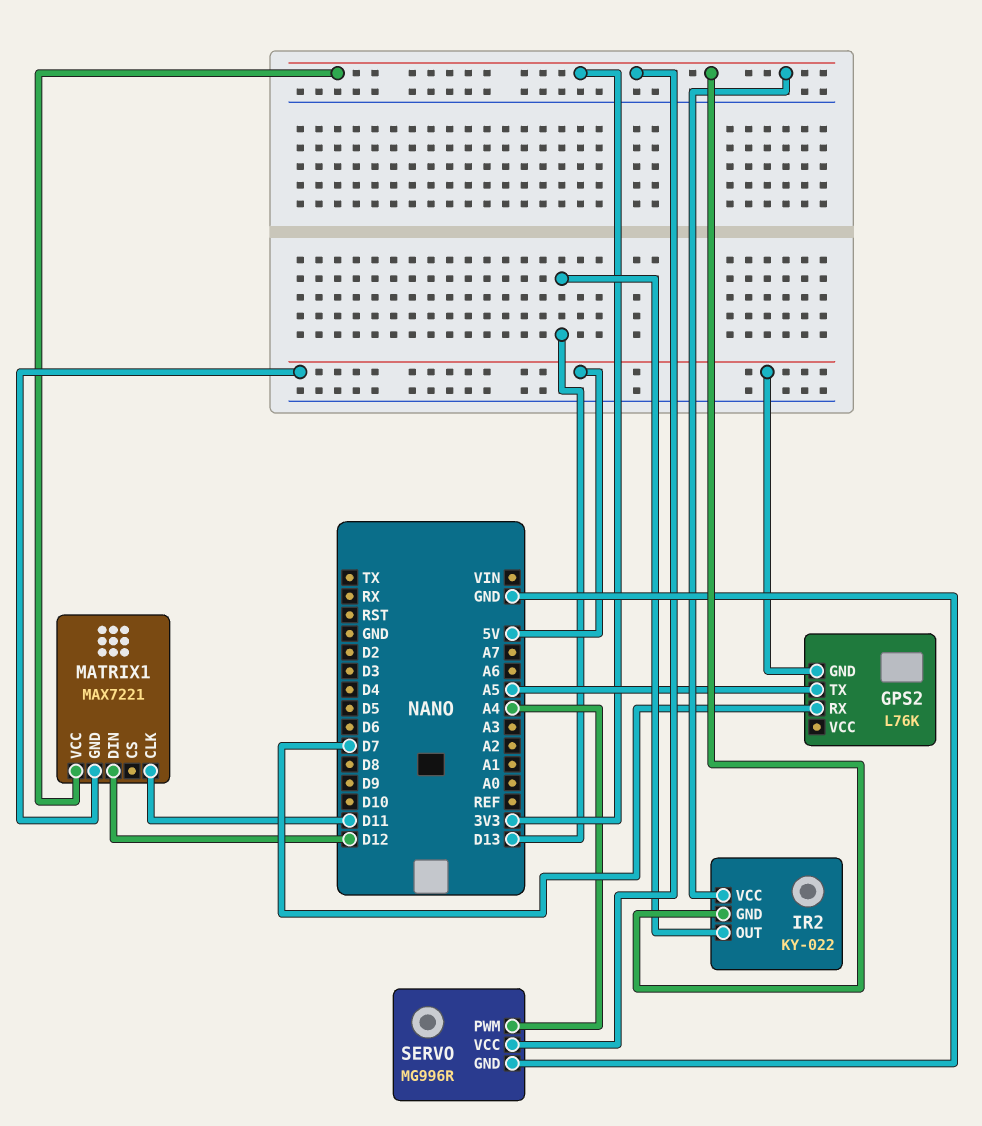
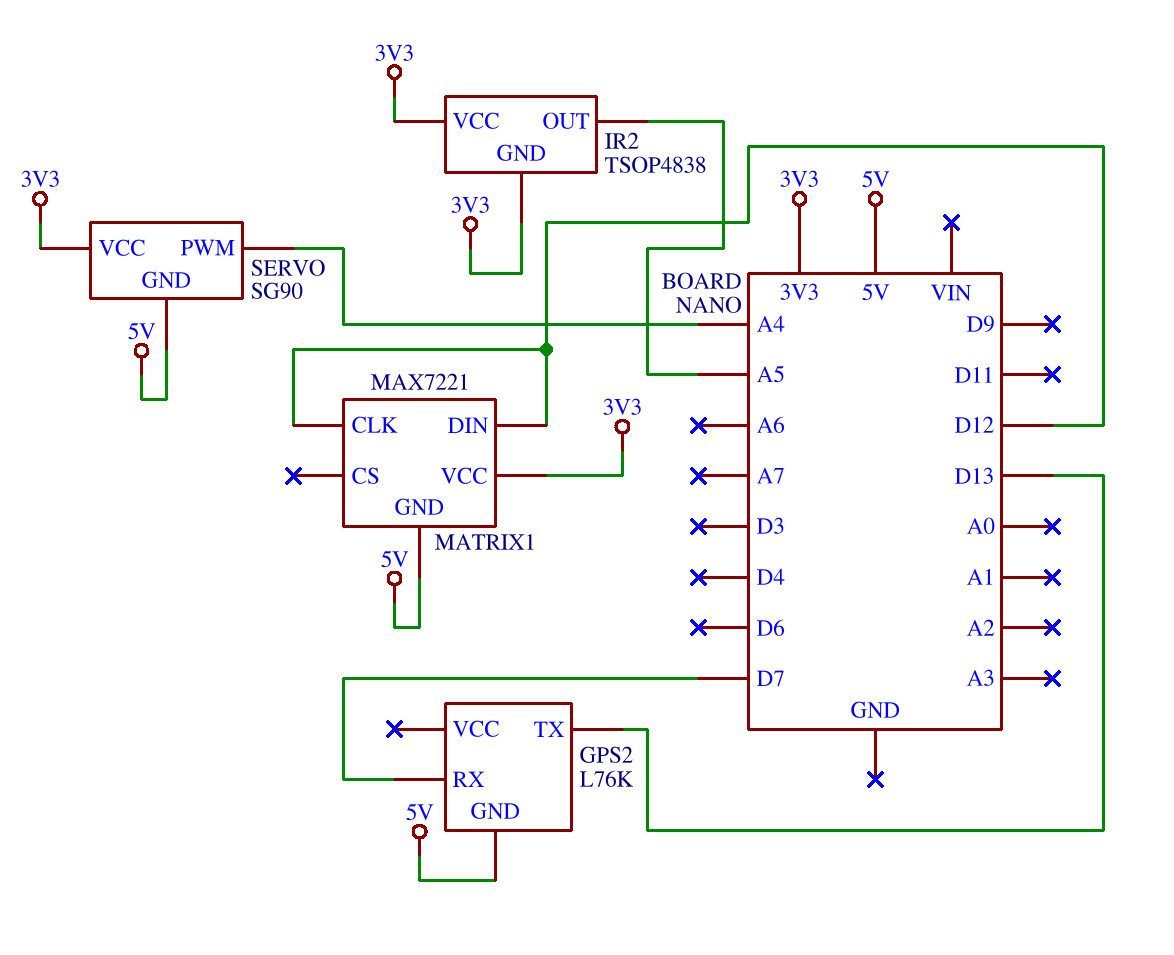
GPS2 pin TX: A5 -> D13
IR2: KY-022 -> TSOP4838
IR2 pin OUT: D13 -> A5
MATRIX1 pin CLK: D11 -> D12
SERVO: MG996R -> SG90
SERVO pin GND: GND -> 5V

